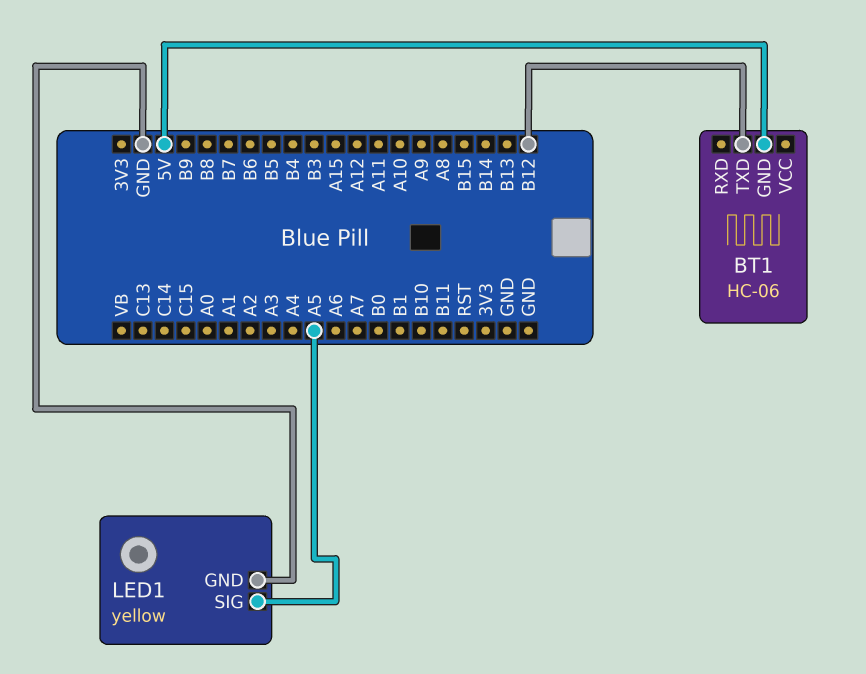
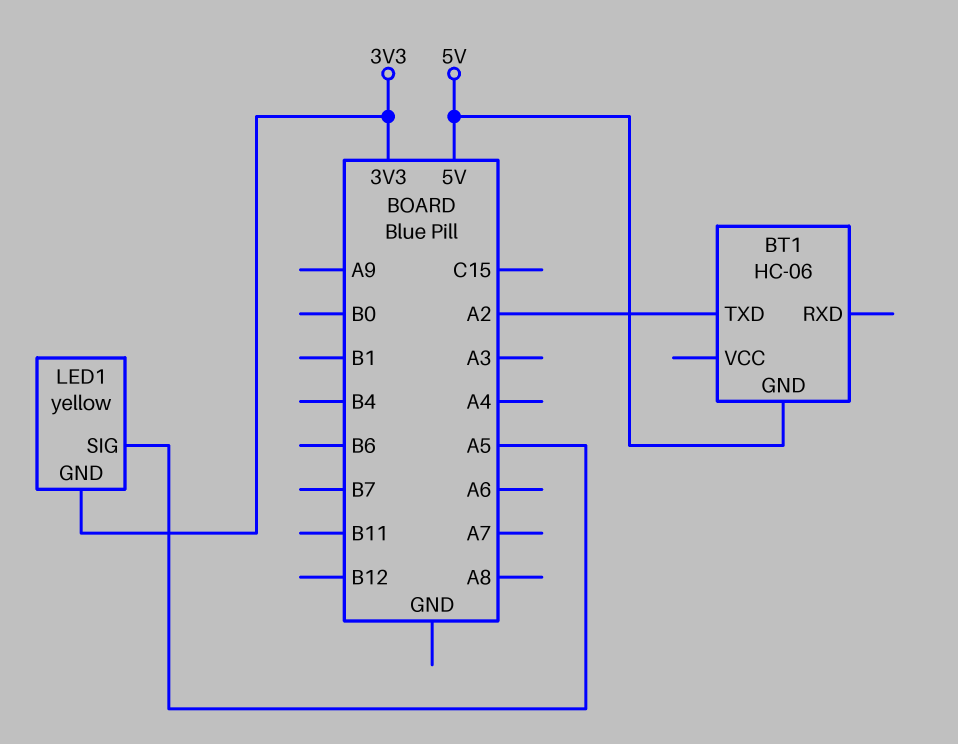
BT1 pin TXD: B12 -> A2
LED1 pin GND: GND -> 3V3

